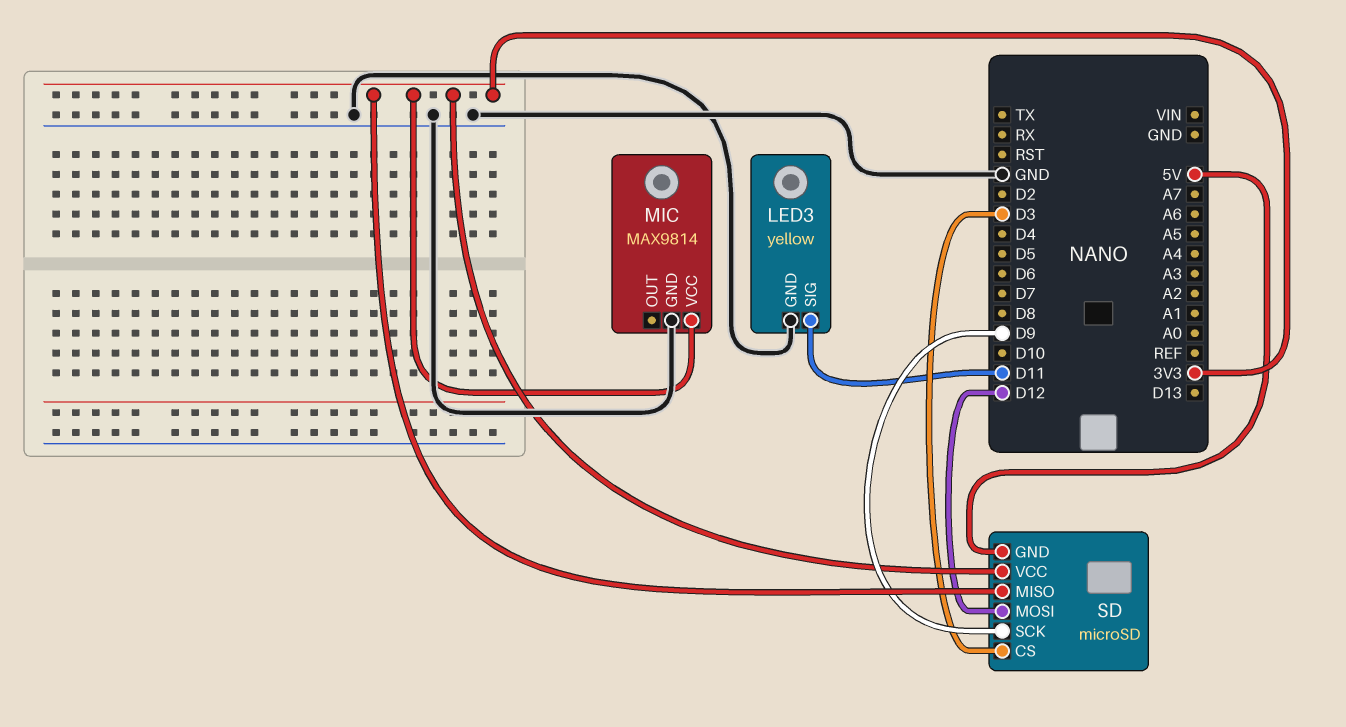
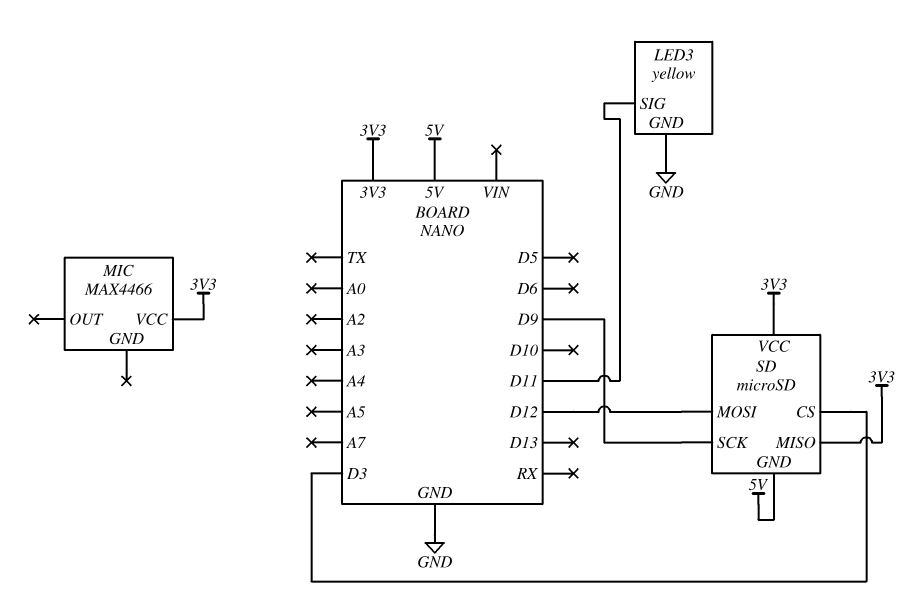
MIC: MAX9814 -> MAX4466
MIC pin GND: GND -> none

